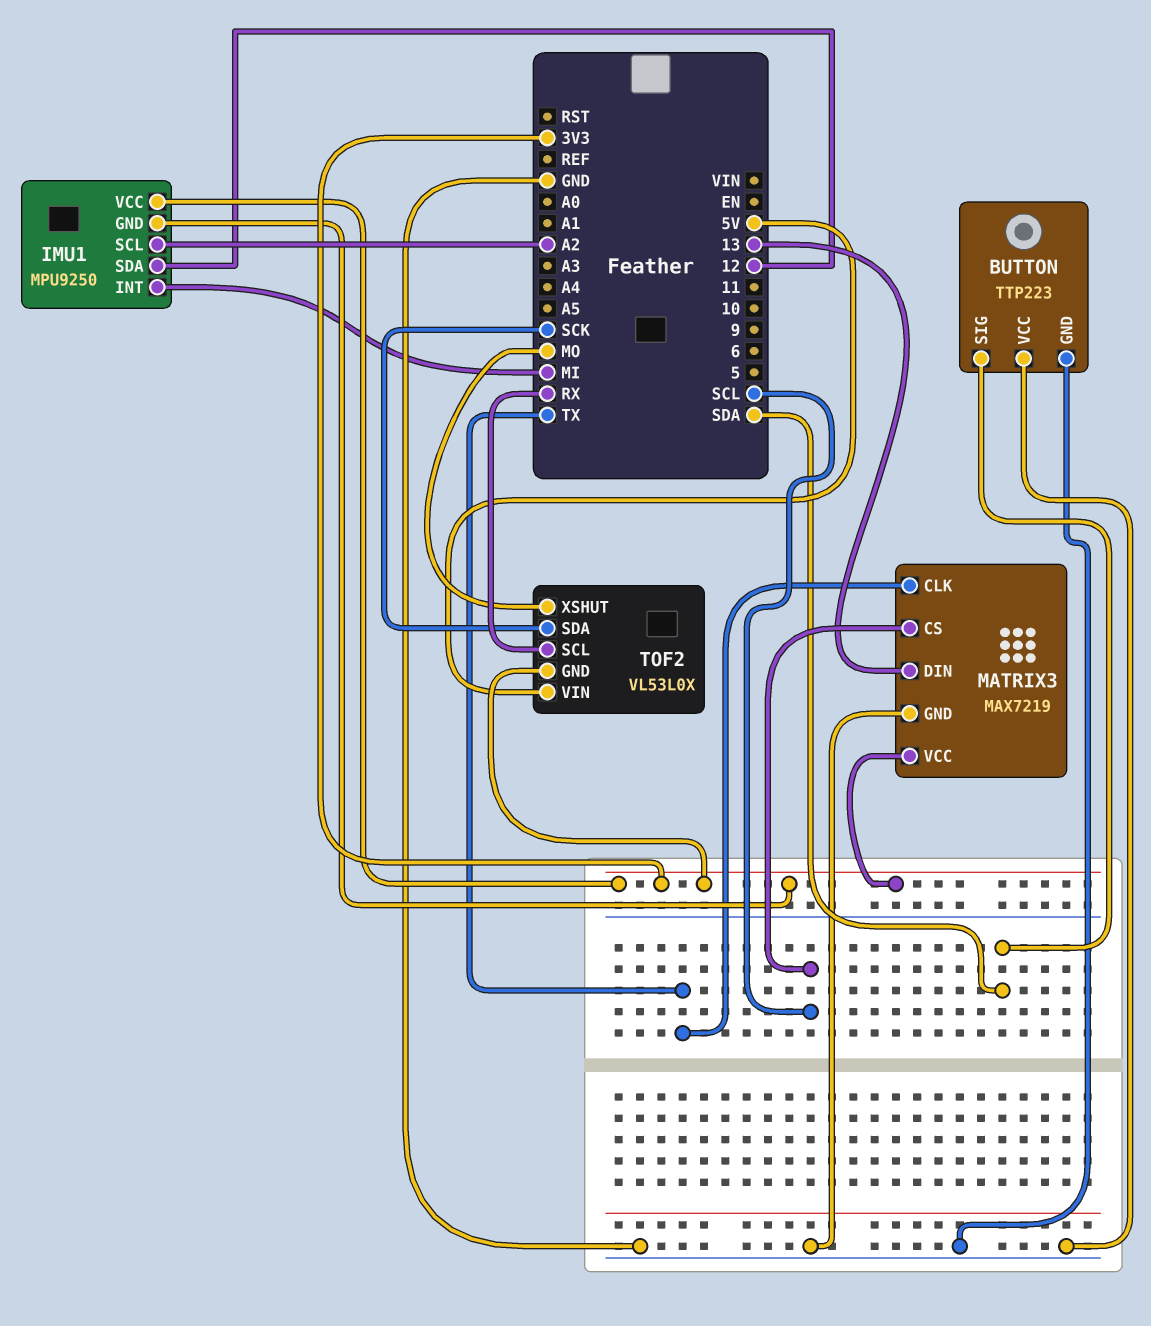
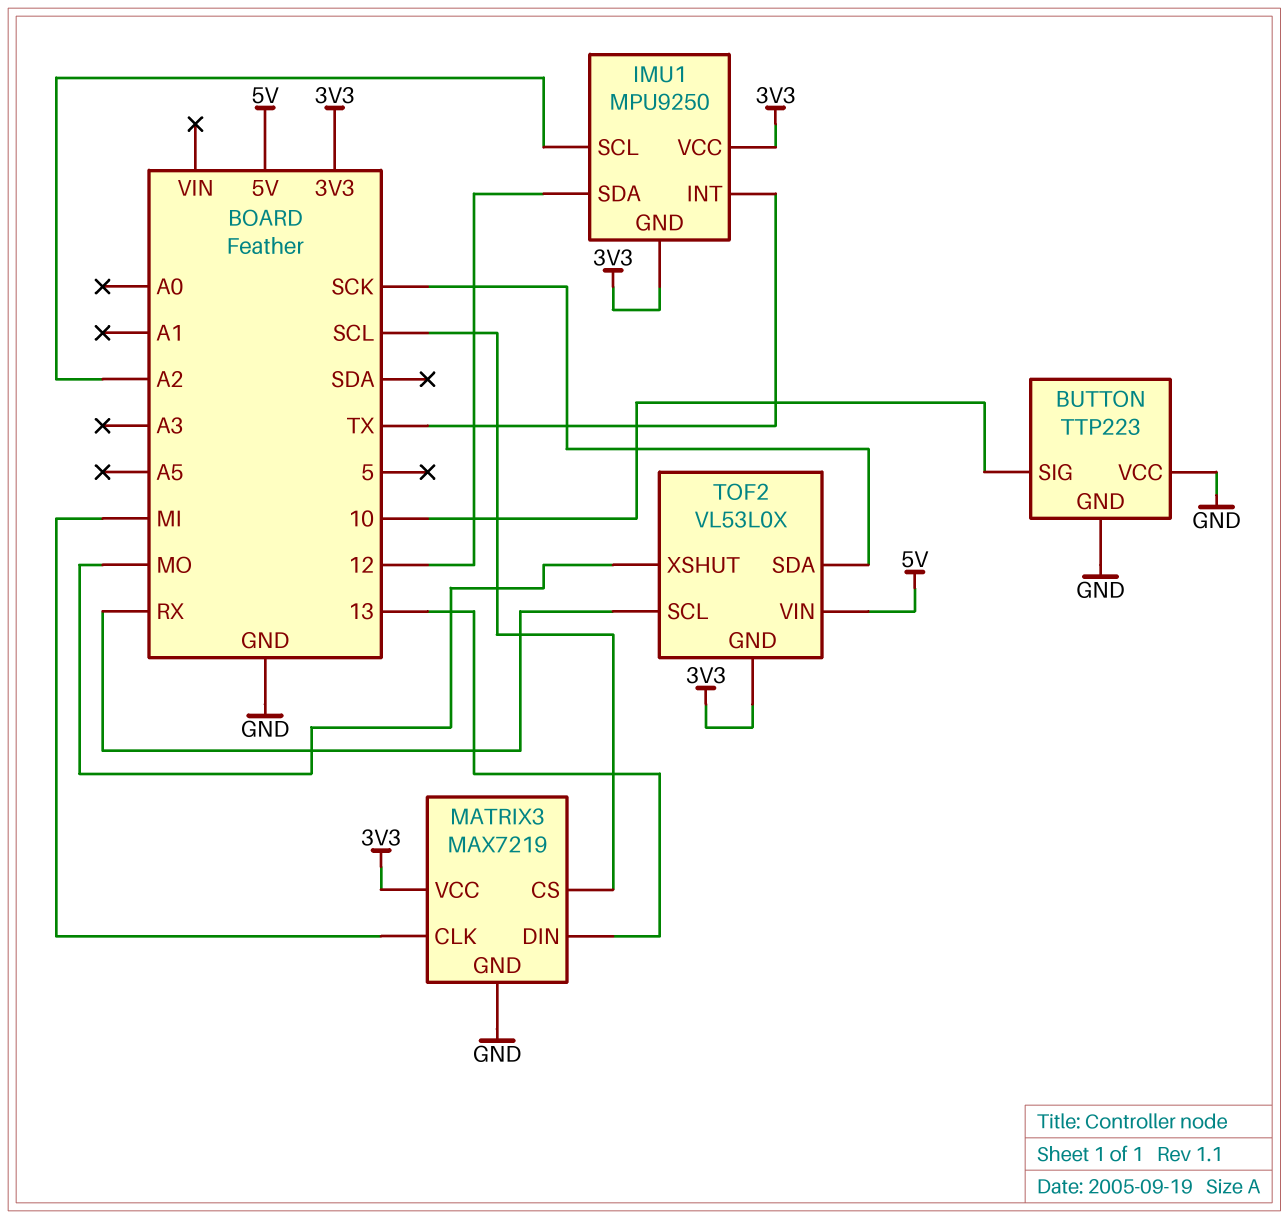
BUTTON pin SIG: SDA -> 10
IMU1 pin INT: MI -> TX
MATRIX3 pin CLK: TX -> MI

